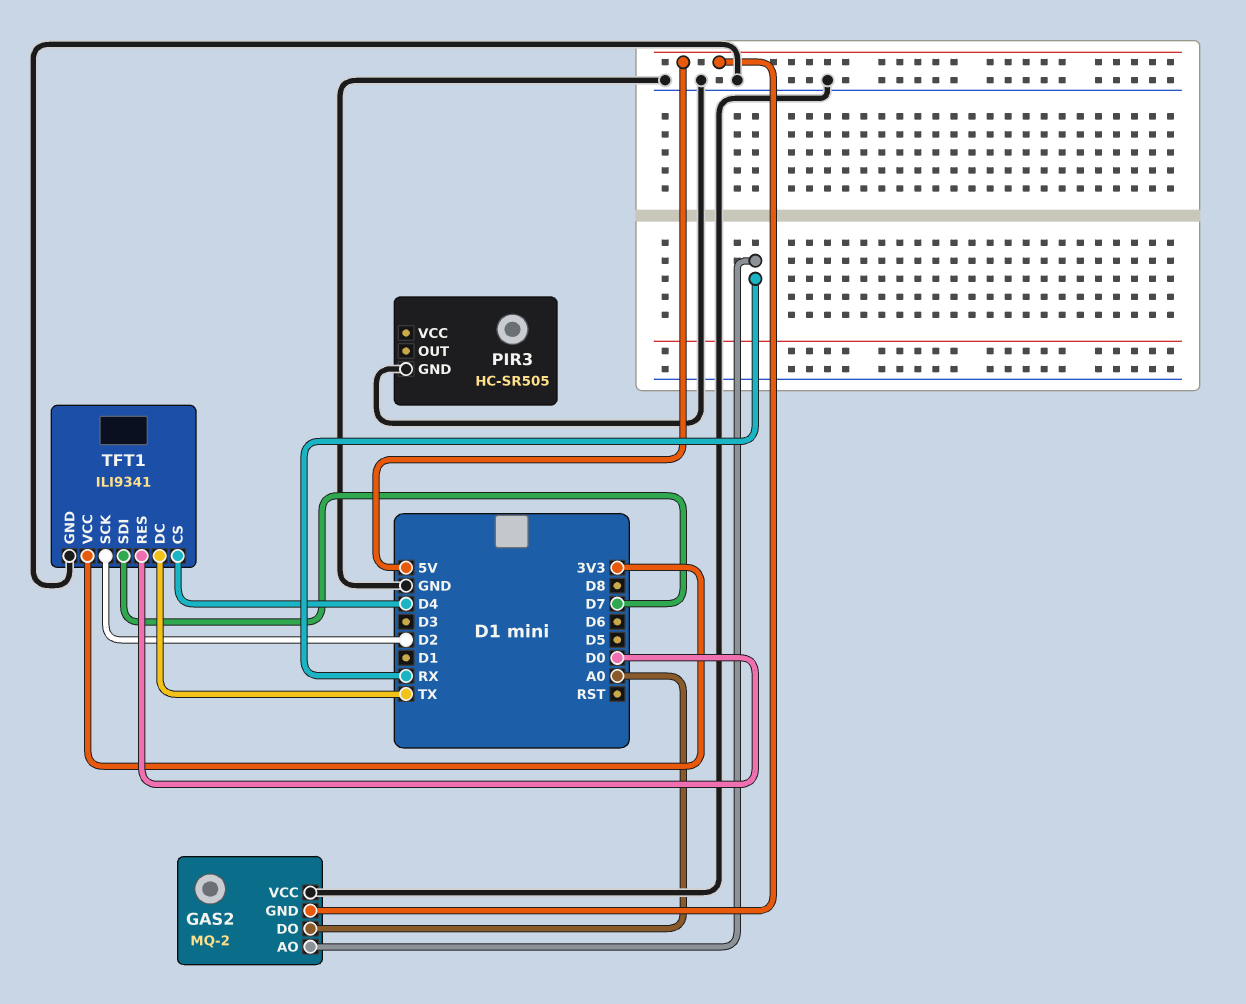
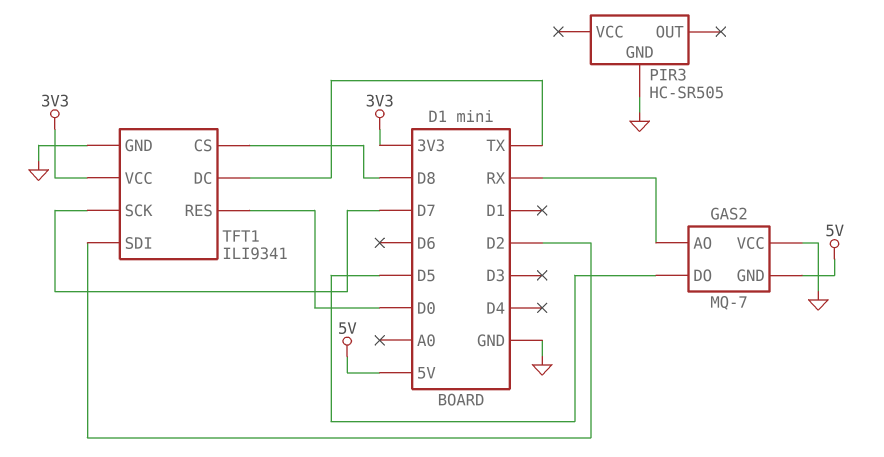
GAS2: MQ-2 -> MQ-7
GAS2 pin DO: A0 -> D5
TFT1 pin CS: D4 -> D8
TFT1 pin SCK: D2 -> D7
TFT1 pin SDI: D7 -> D2

